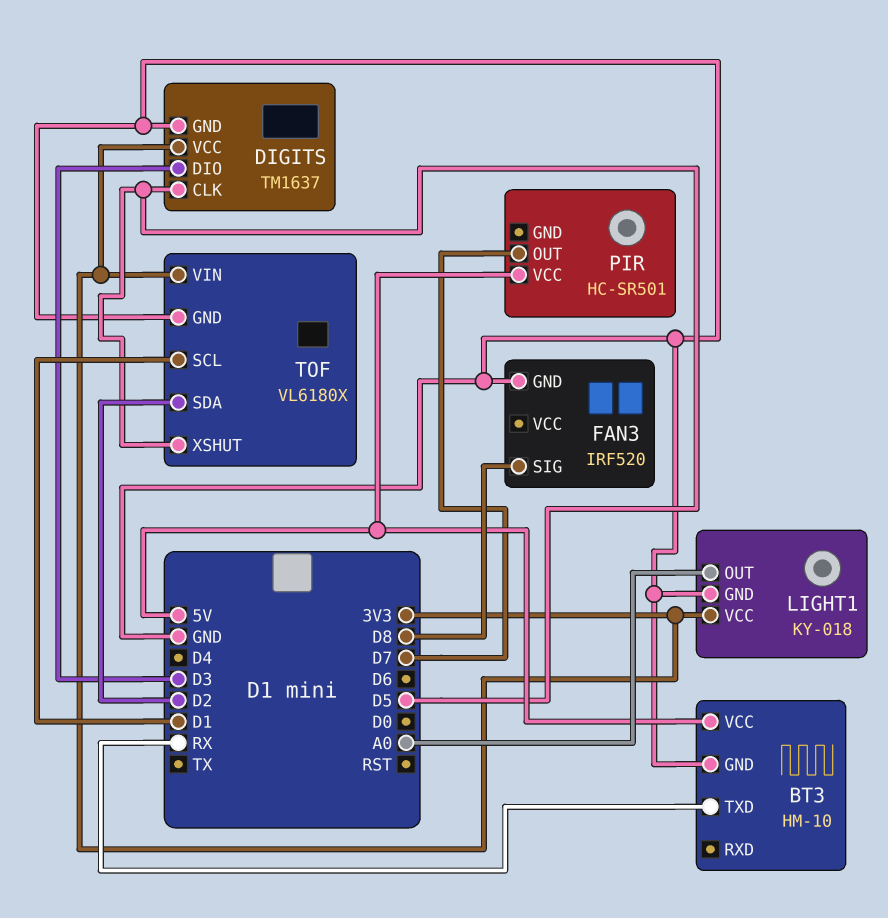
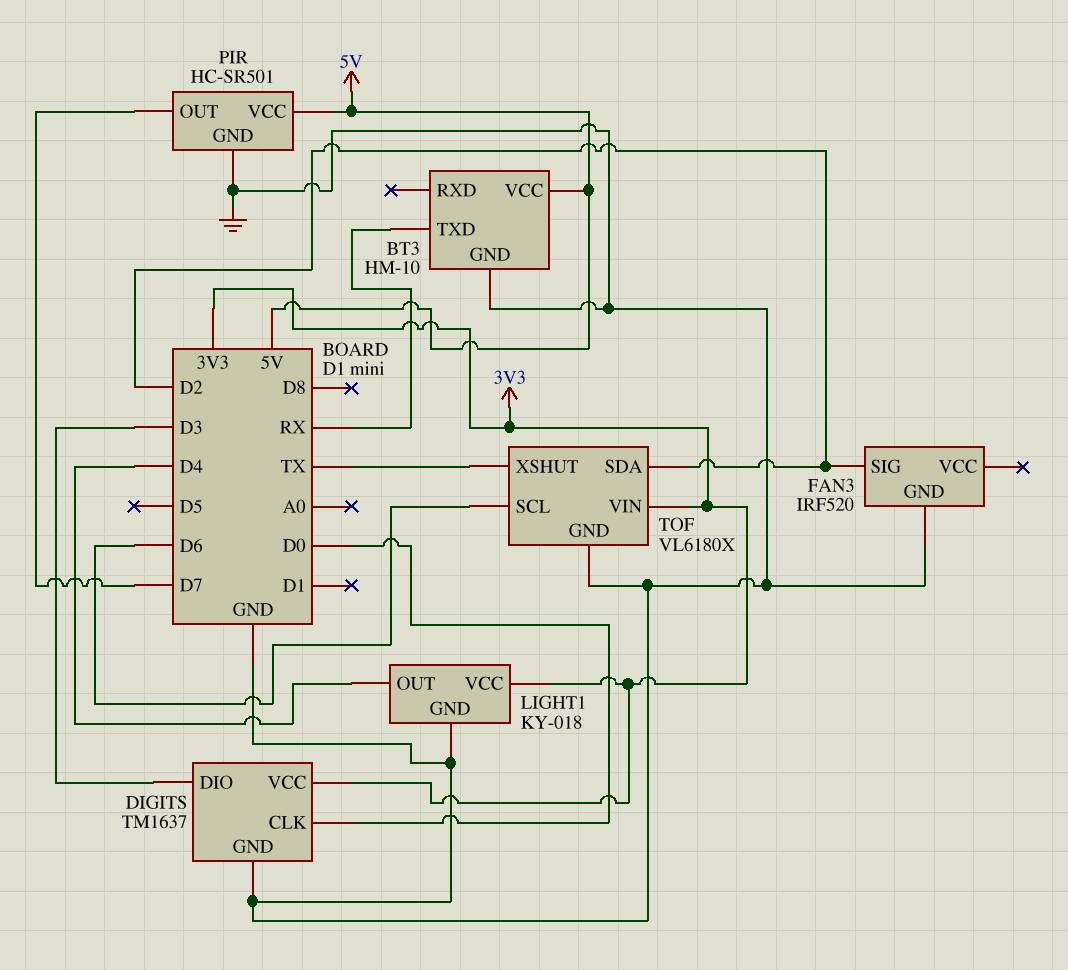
DIGITS pin CLK: D5 -> D0
FAN3 pin SIG: D8 -> D2
LIGHT1 pin OUT: A0 -> D4
PIR pin GND: none -> GND
TOF pin SCL: D1 -> D6
TOF pin XSHUT: D5 -> TX

